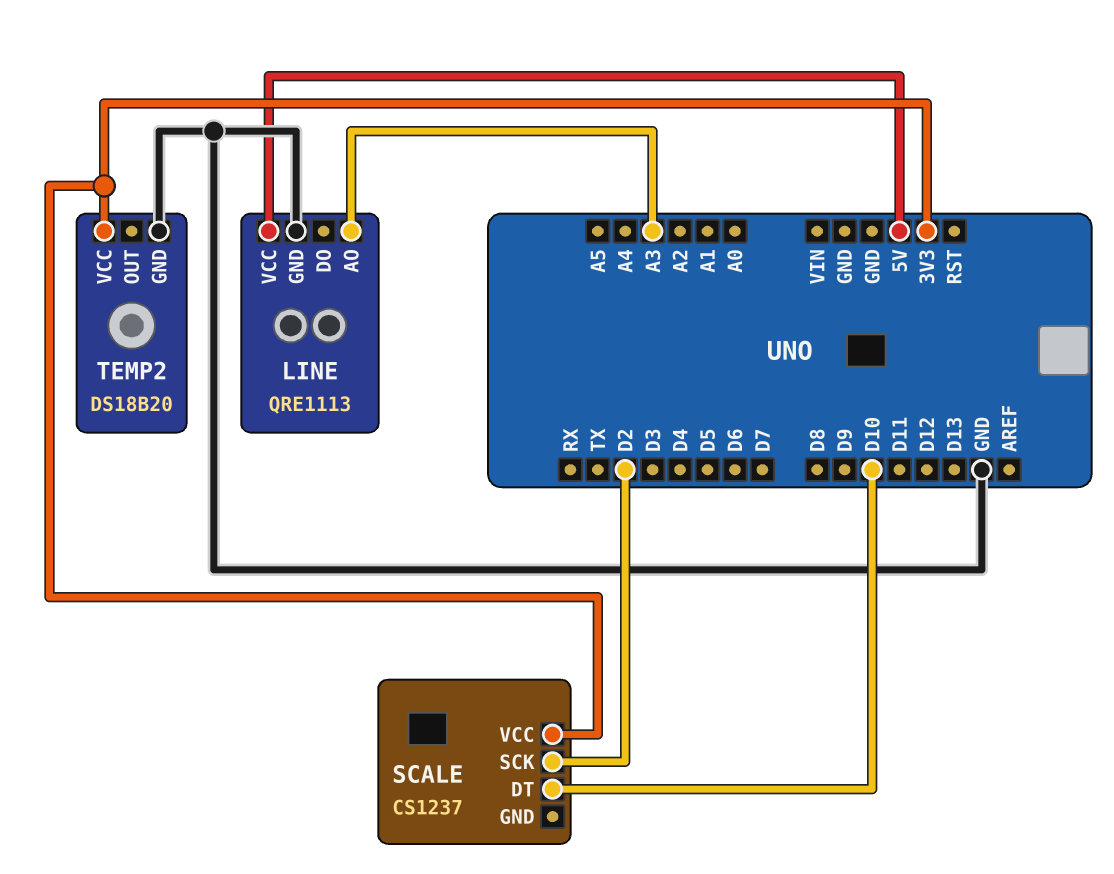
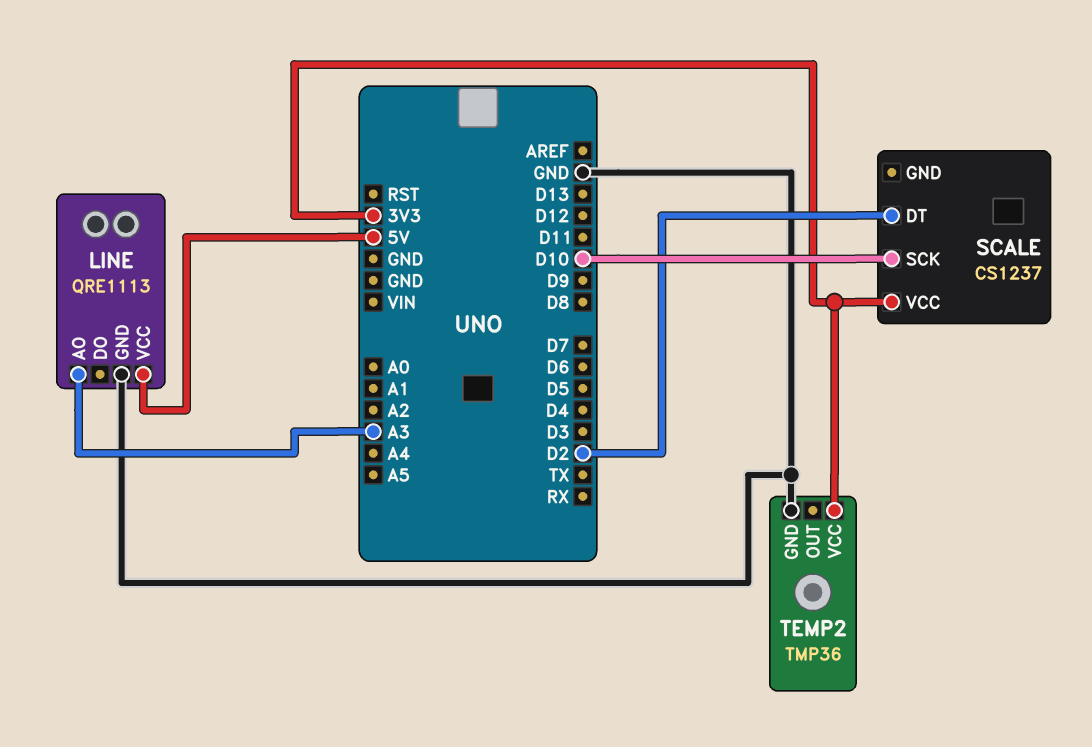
SCALE pin DT: D10 -> D2
SCALE pin SCK: D2 -> D10
TEMP2: DS18B20 -> TMP36

